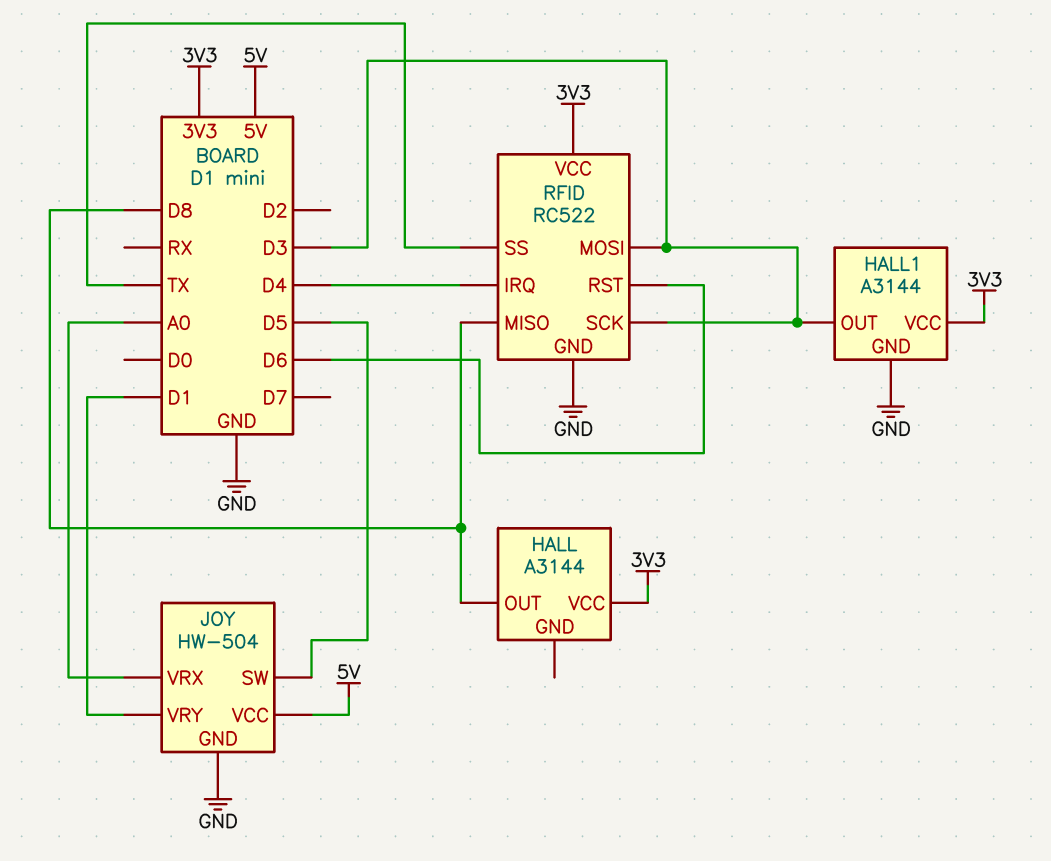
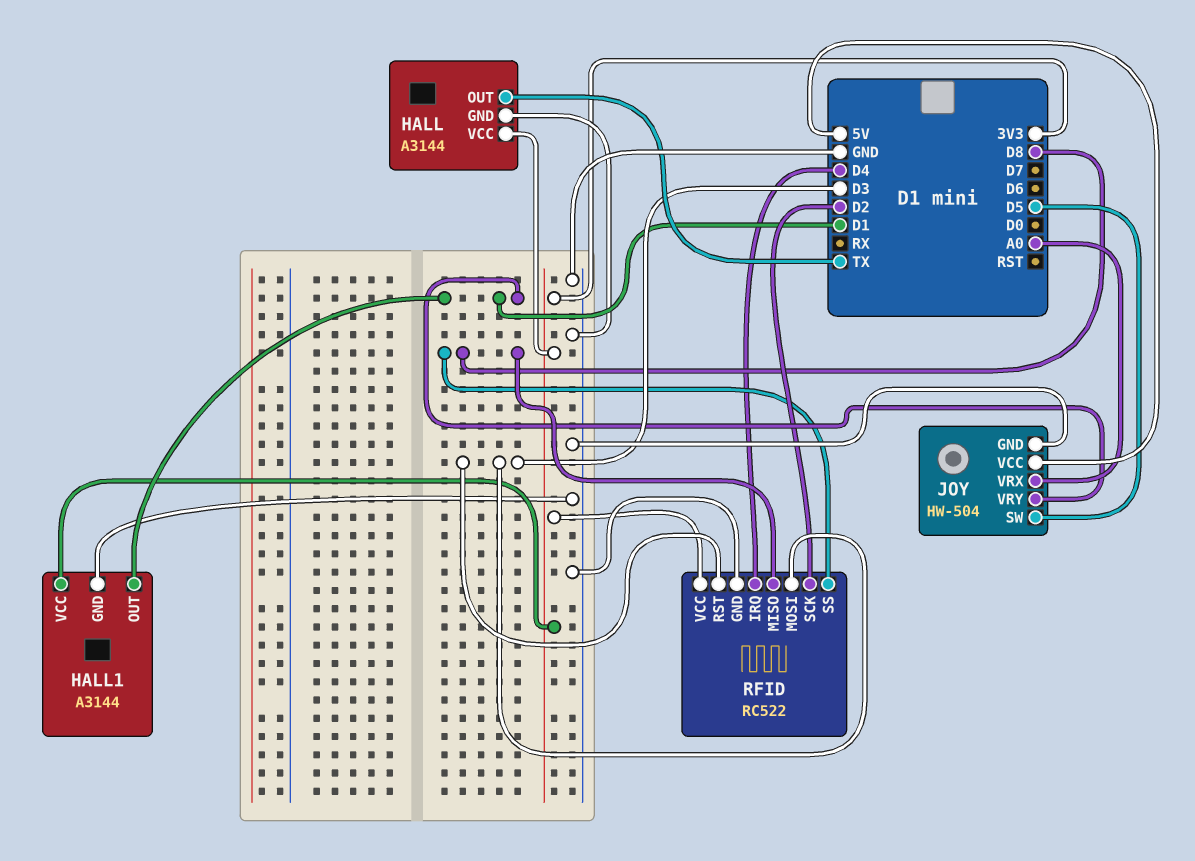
HALL pin GND: none -> GND
HALL pin OUT: D8 -> TX
HALL1 pin OUT: D3 -> D1
RFID pin RST: D6 -> D3
RFID pin SCK: D3 -> D2
RFID pin SS: TX -> D8

